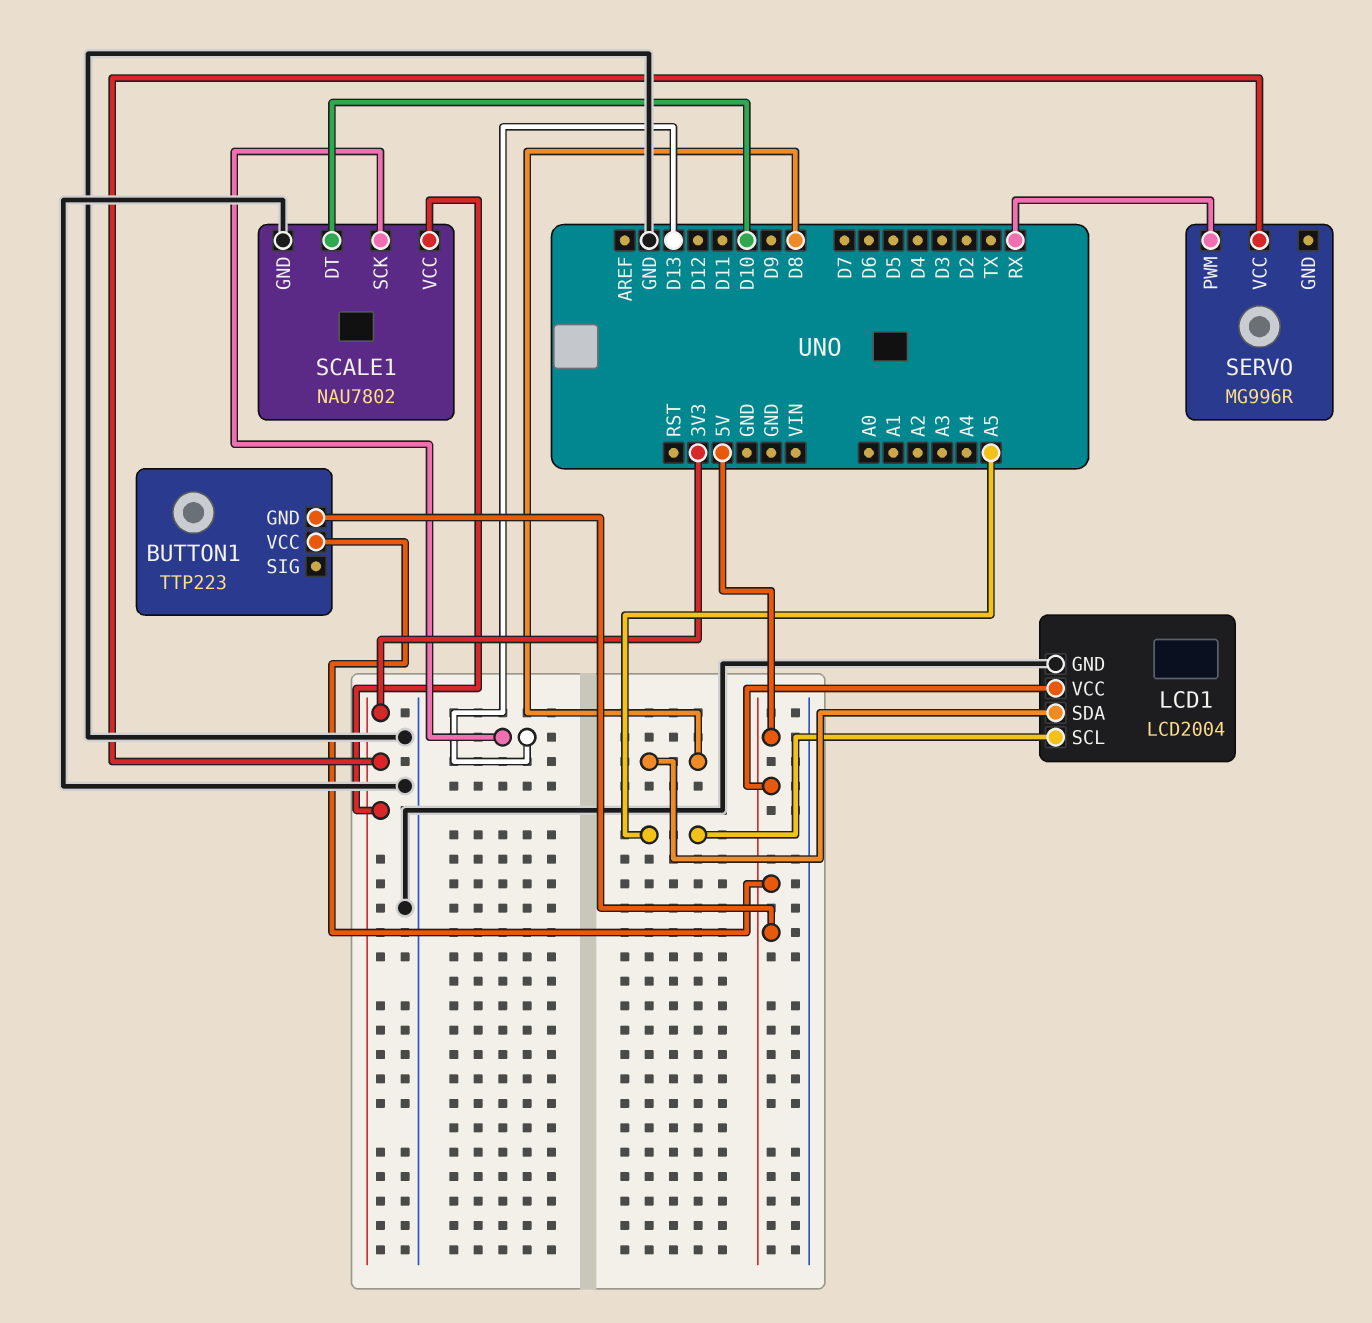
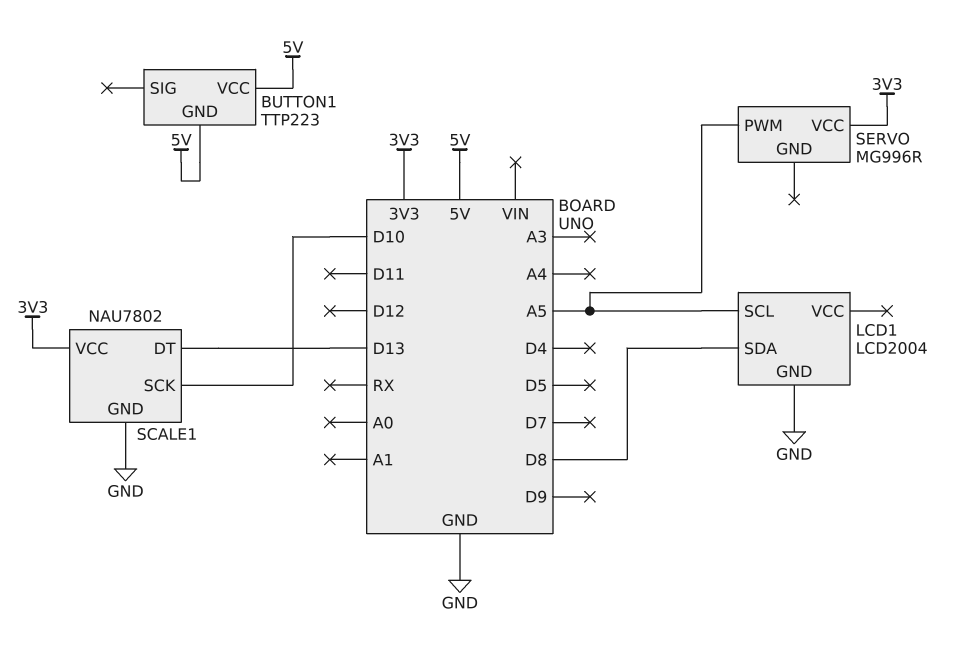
LCD1 pin VCC: 5V -> none
SCALE1 pin DT: D10 -> D13
SCALE1 pin SCK: D13 -> D10
SERVO pin PWM: RX -> A5

